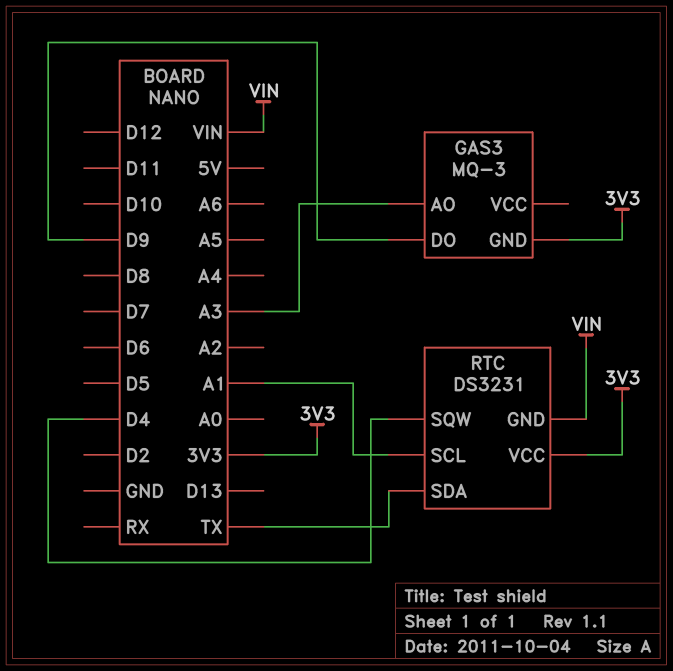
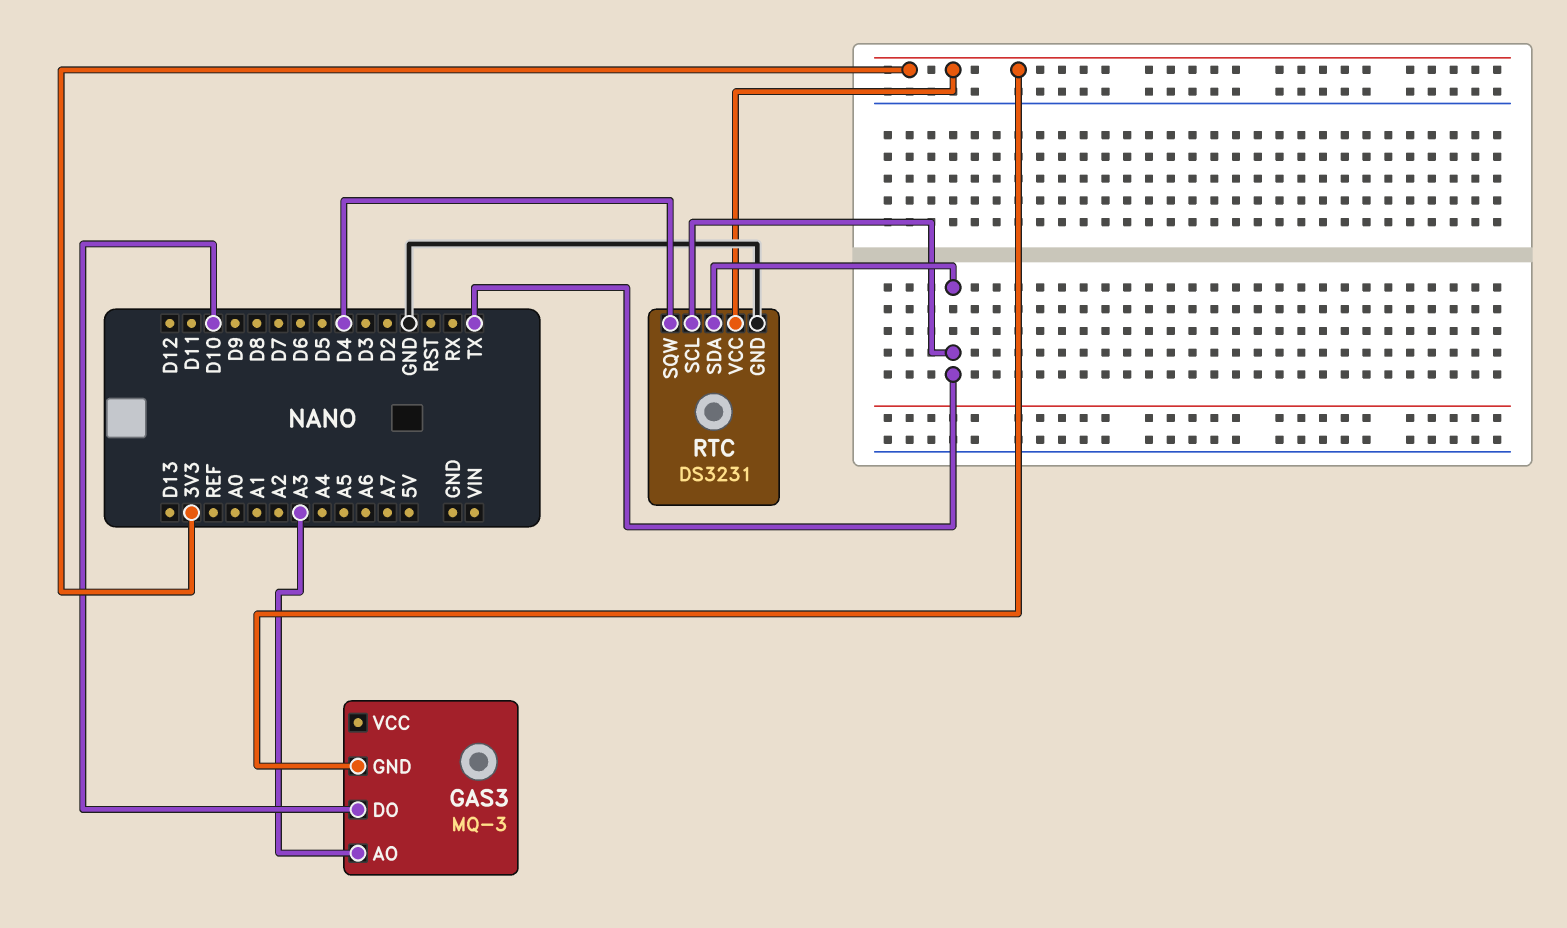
GAS3 pin DO: D9 -> D10
RTC pin GND: VIN -> GND
RTC pin SCL: A1 -> TX

